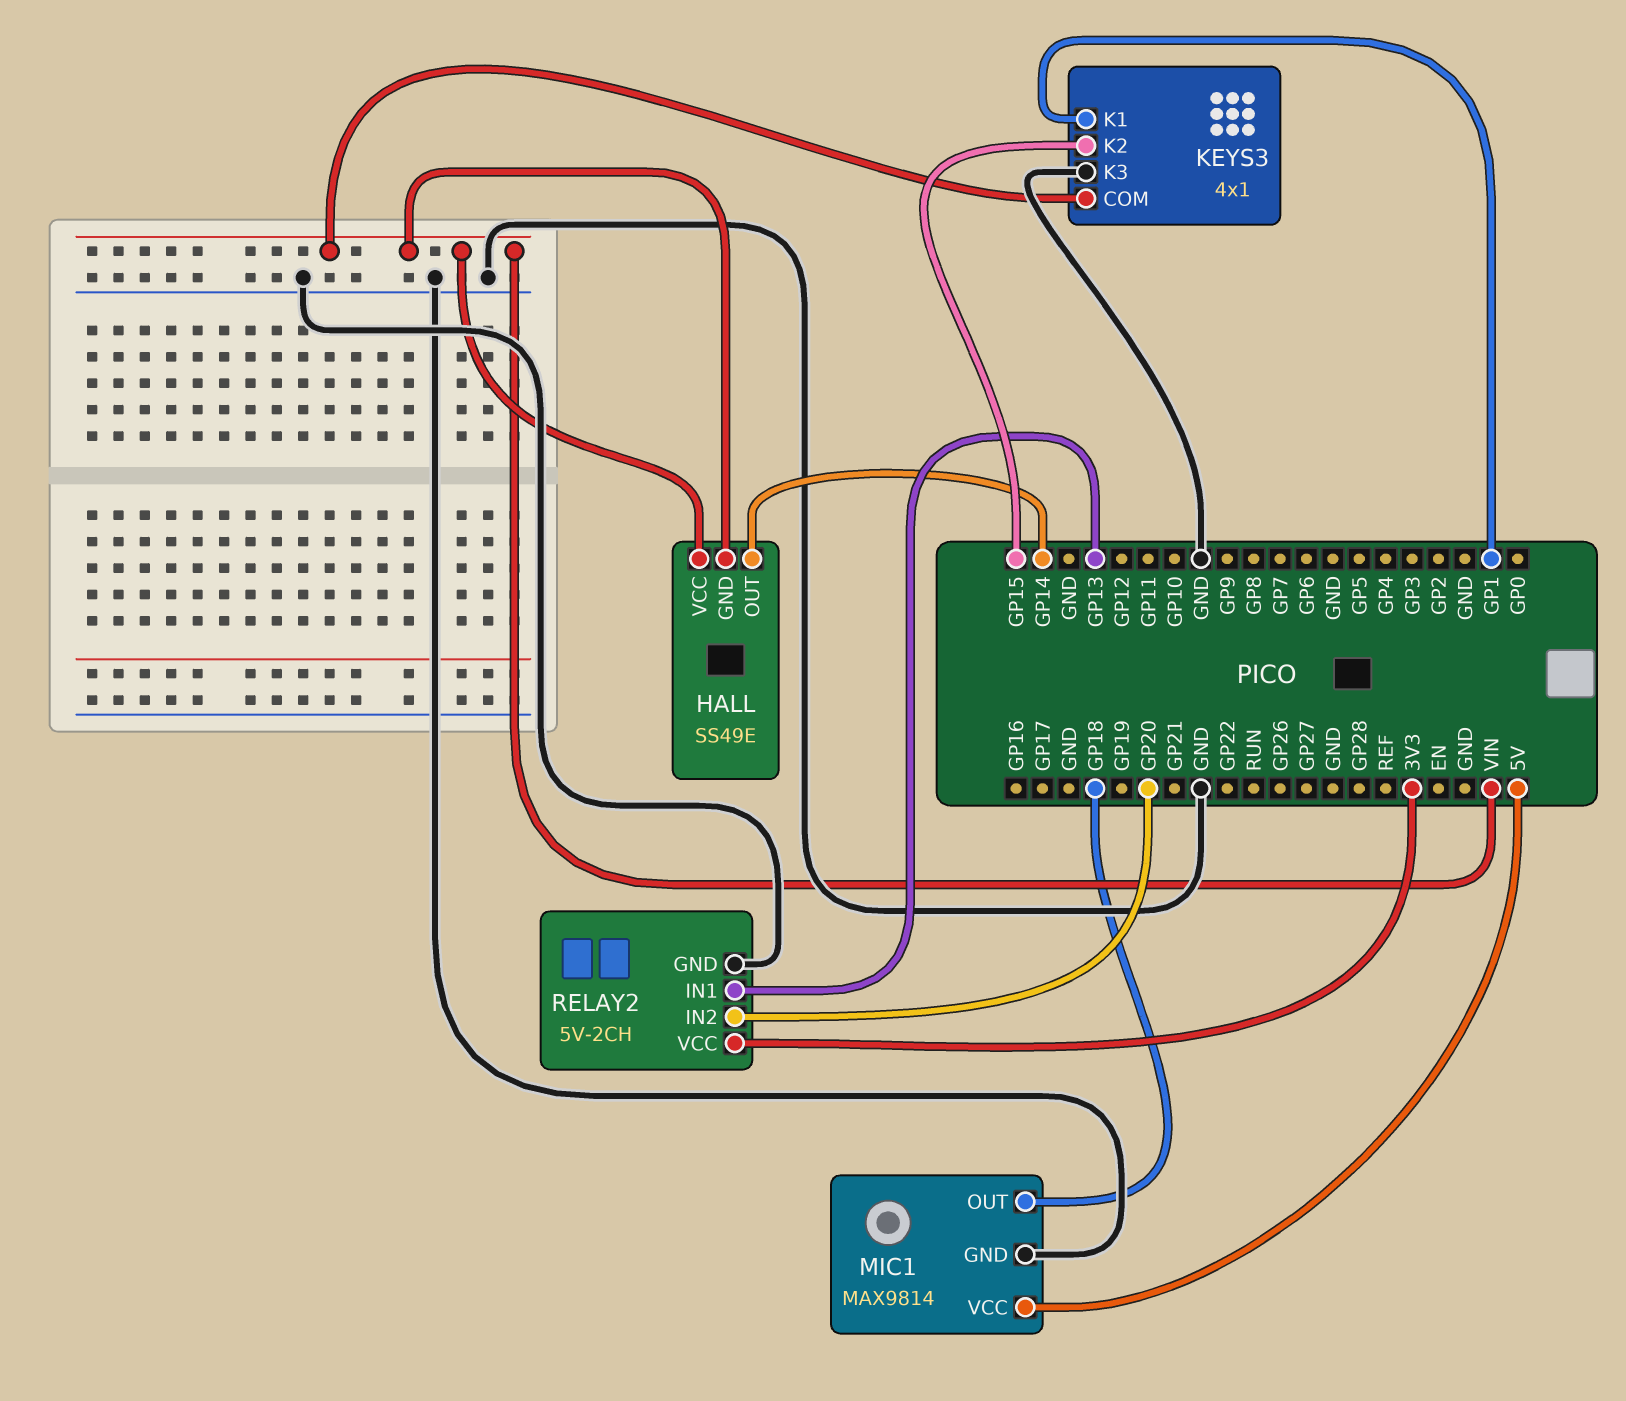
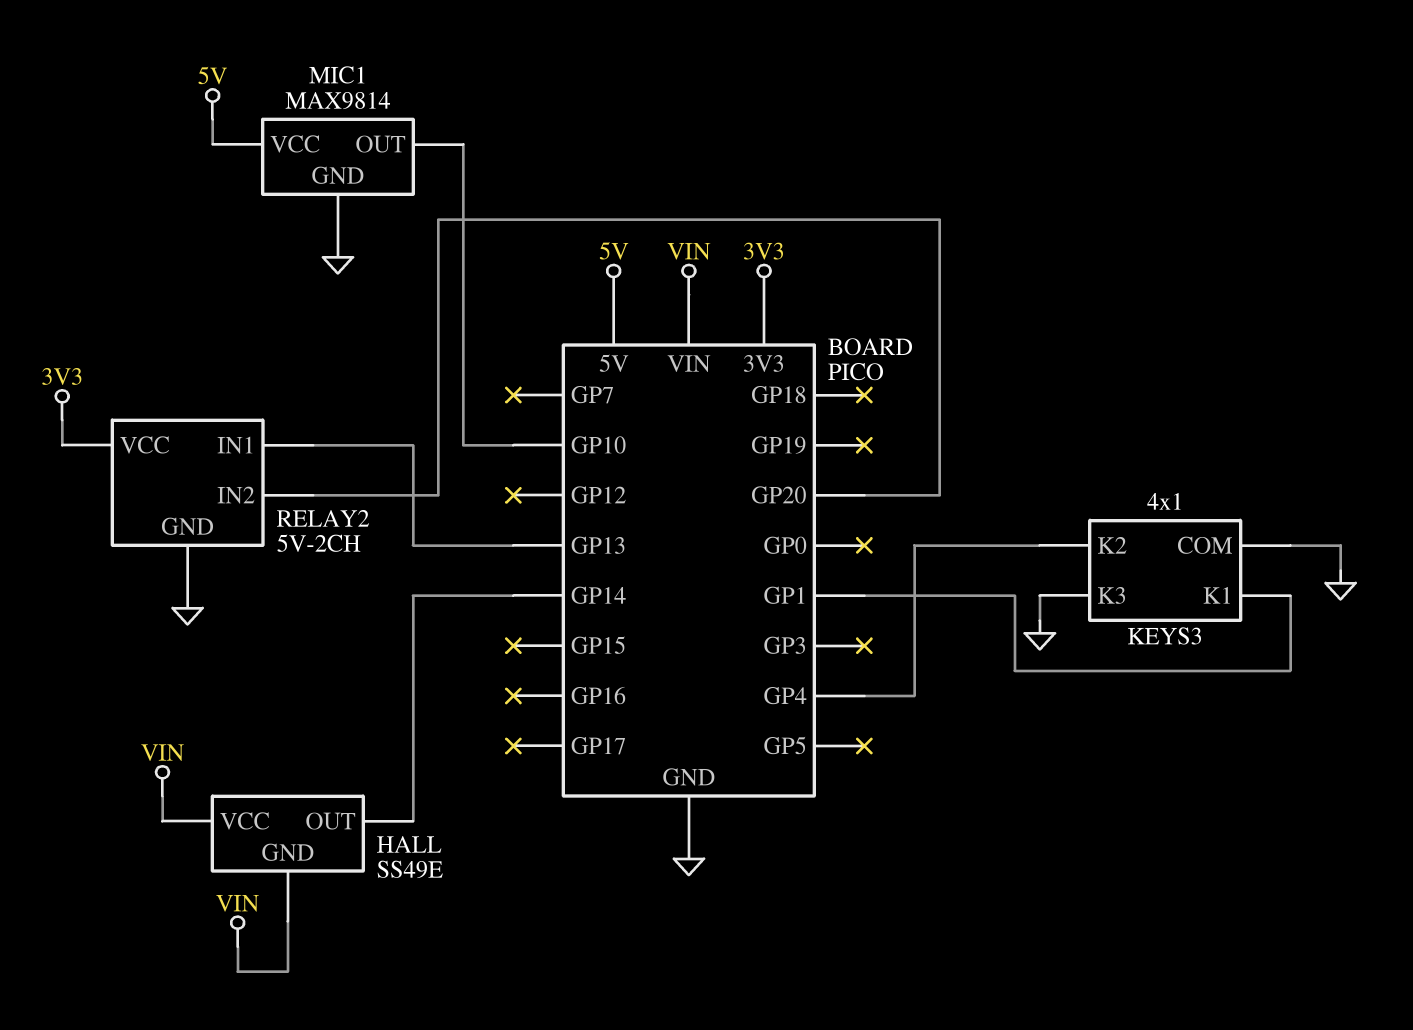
KEYS3 pin COM: VIN -> GND
KEYS3 pin K2: GP15 -> GP4
MIC1 pin OUT: GP18 -> GP10

